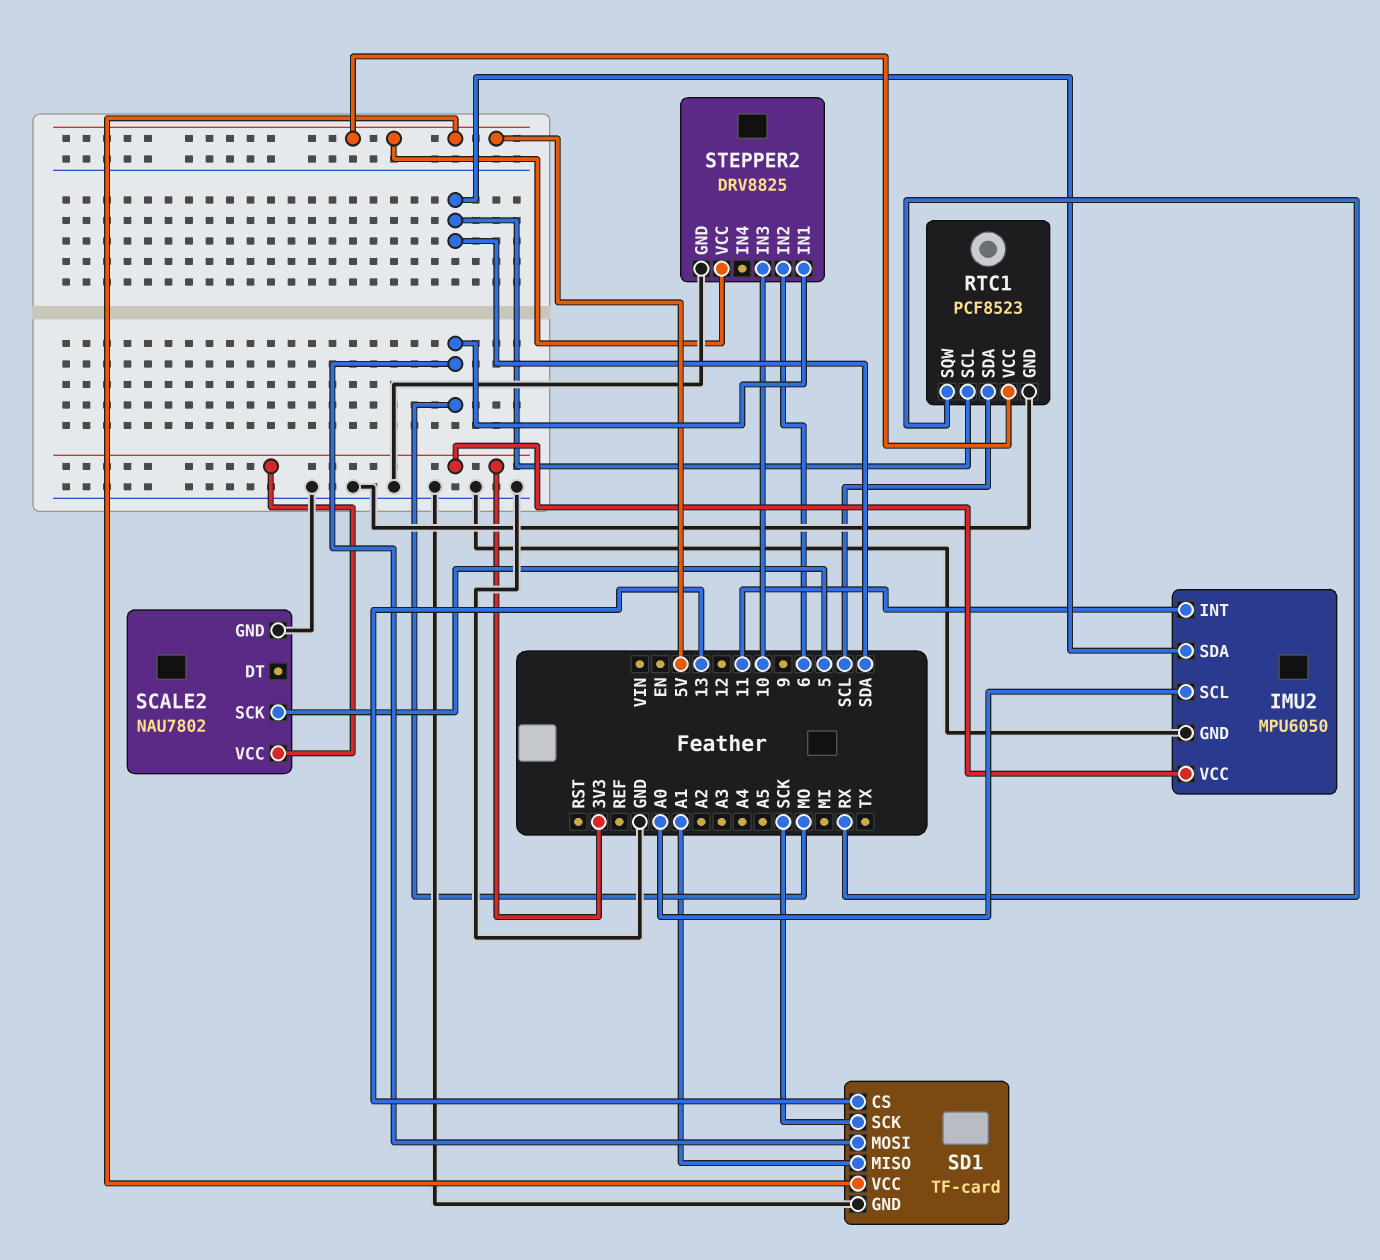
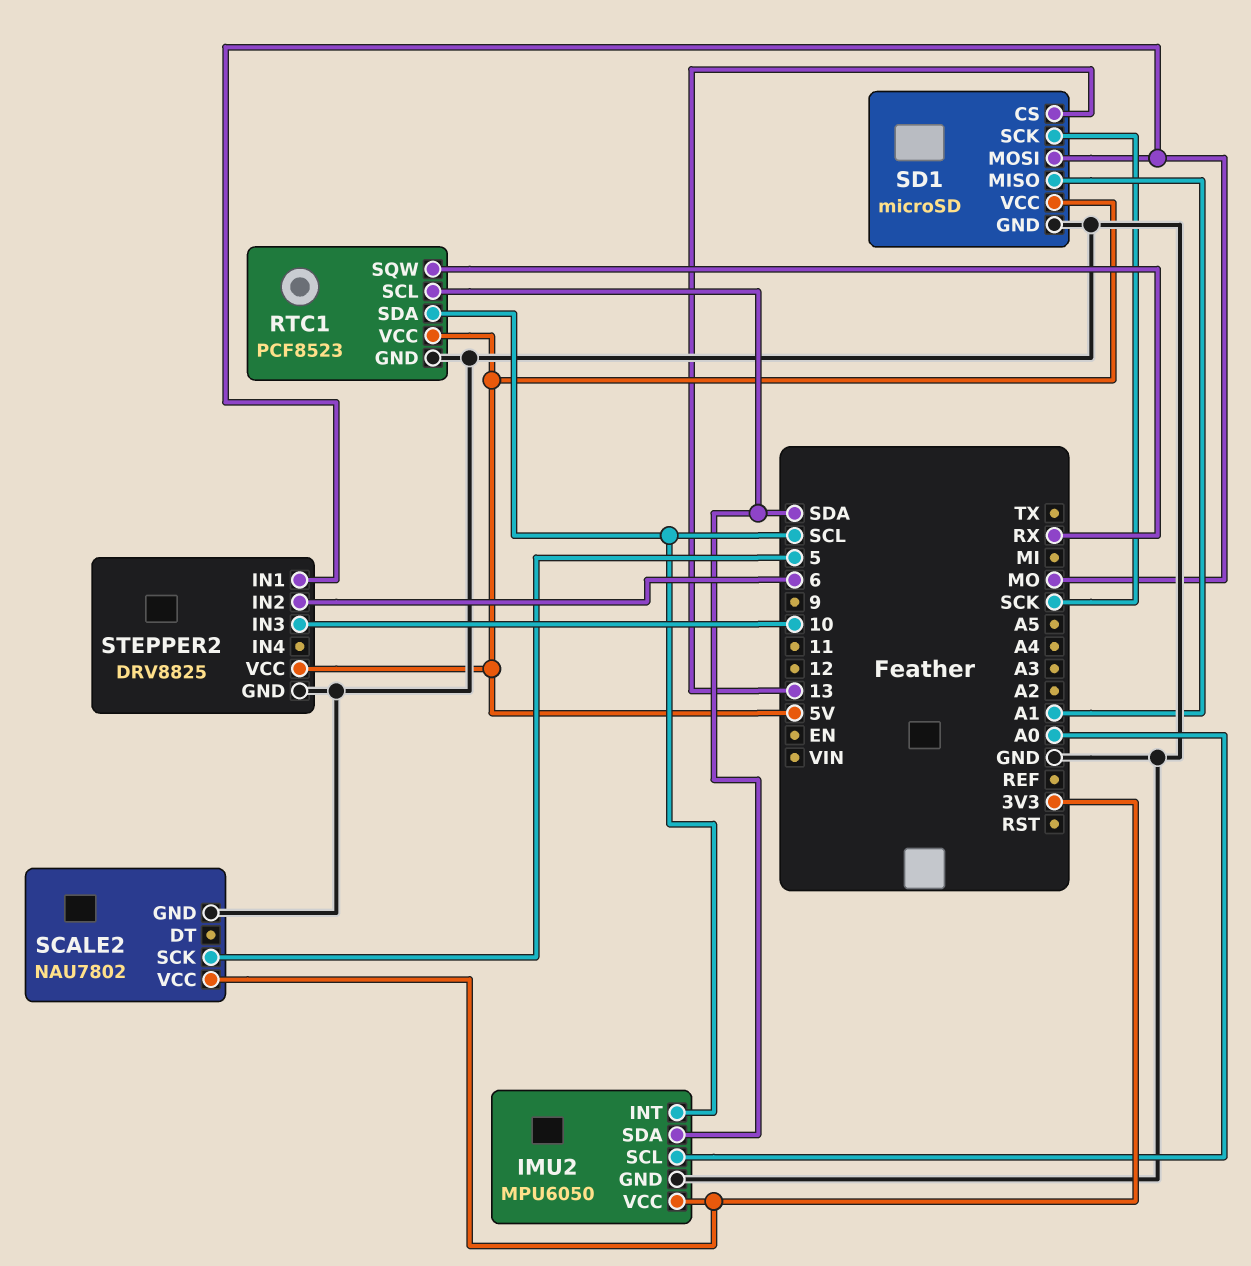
IMU2 pin INT: 11 -> SCL
SD1: TF-card -> microSD

